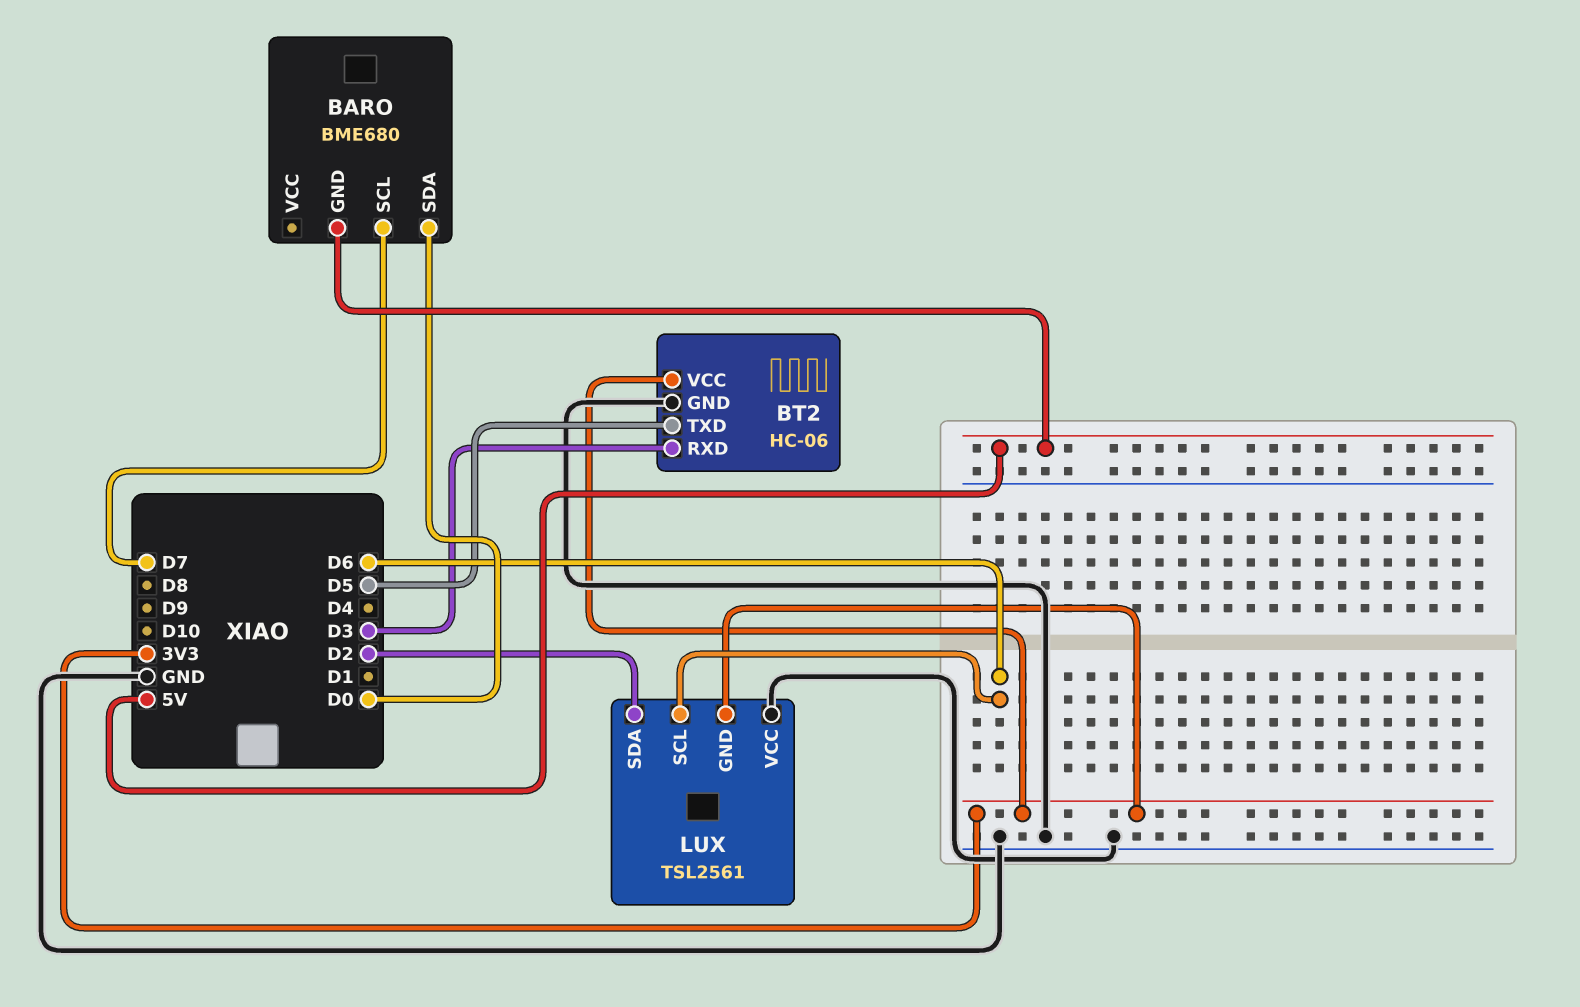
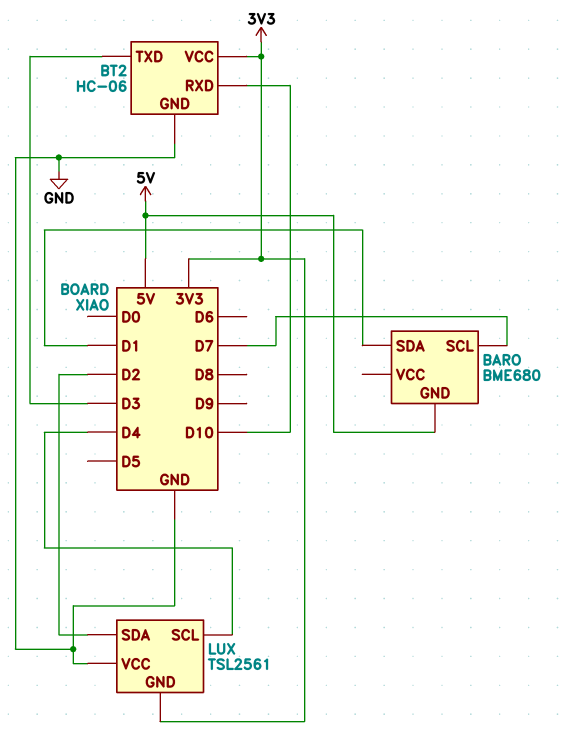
BARO pin SDA: D0 -> D1
BT2 pin RXD: D3 -> D10
BT2 pin TXD: D5 -> D3
LUX pin SCL: D6 -> D4

